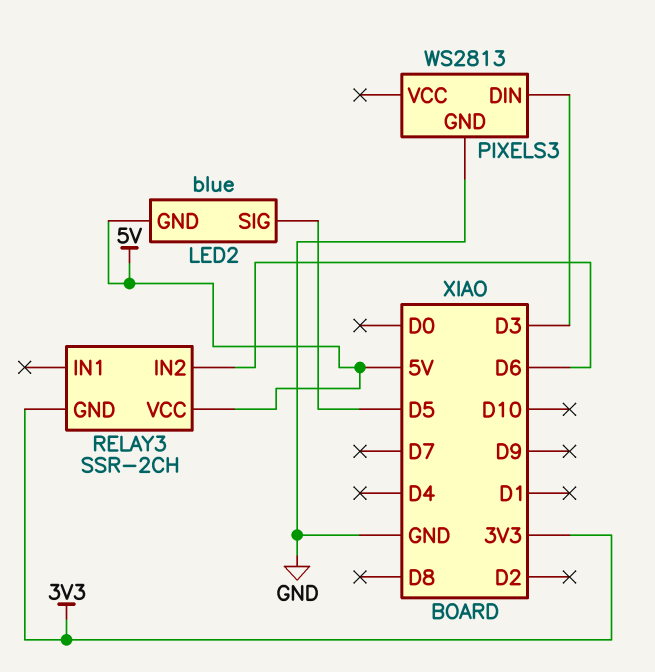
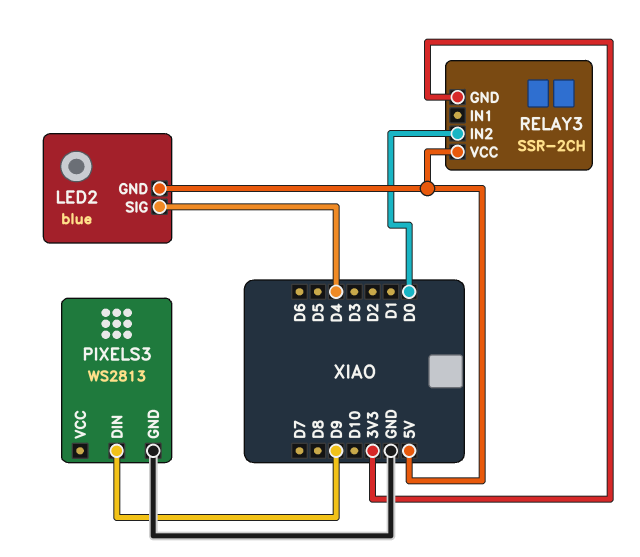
LED2 pin SIG: D5 -> D4
PIXELS3 pin DIN: D3 -> D9
RELAY3 pin IN2: D6 -> D0

